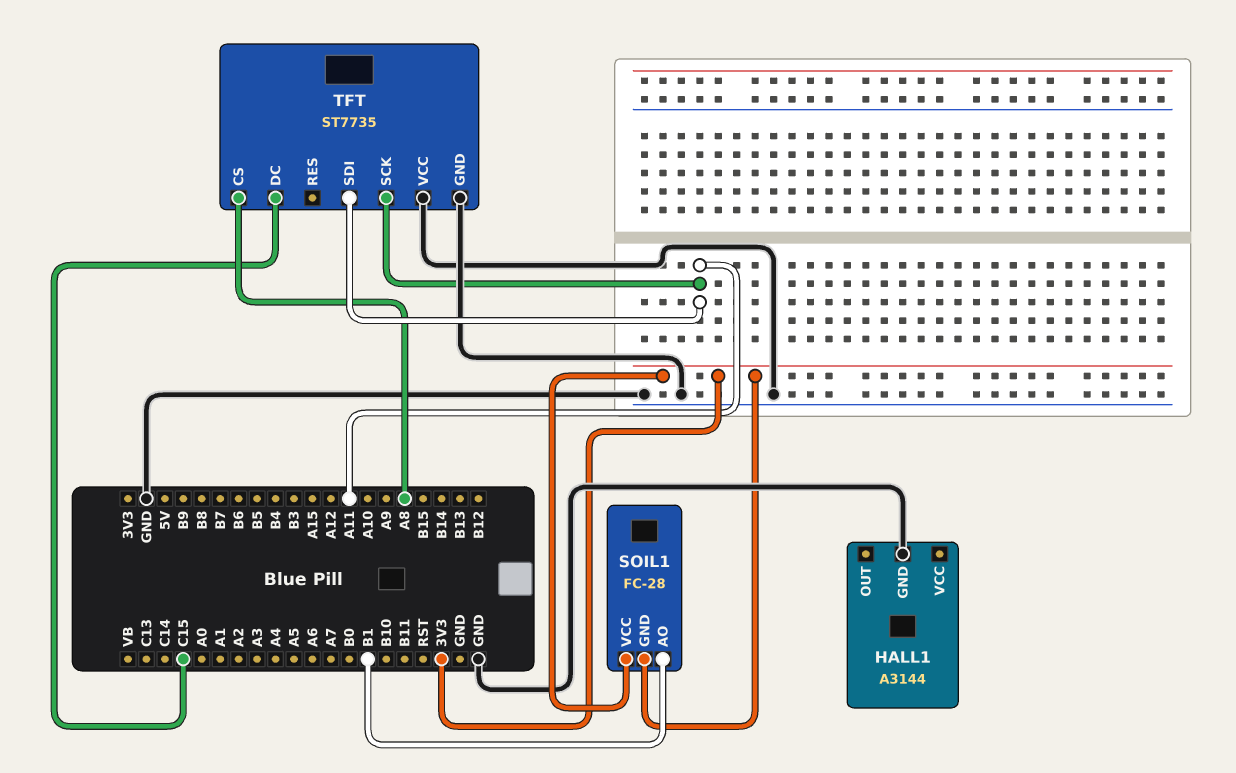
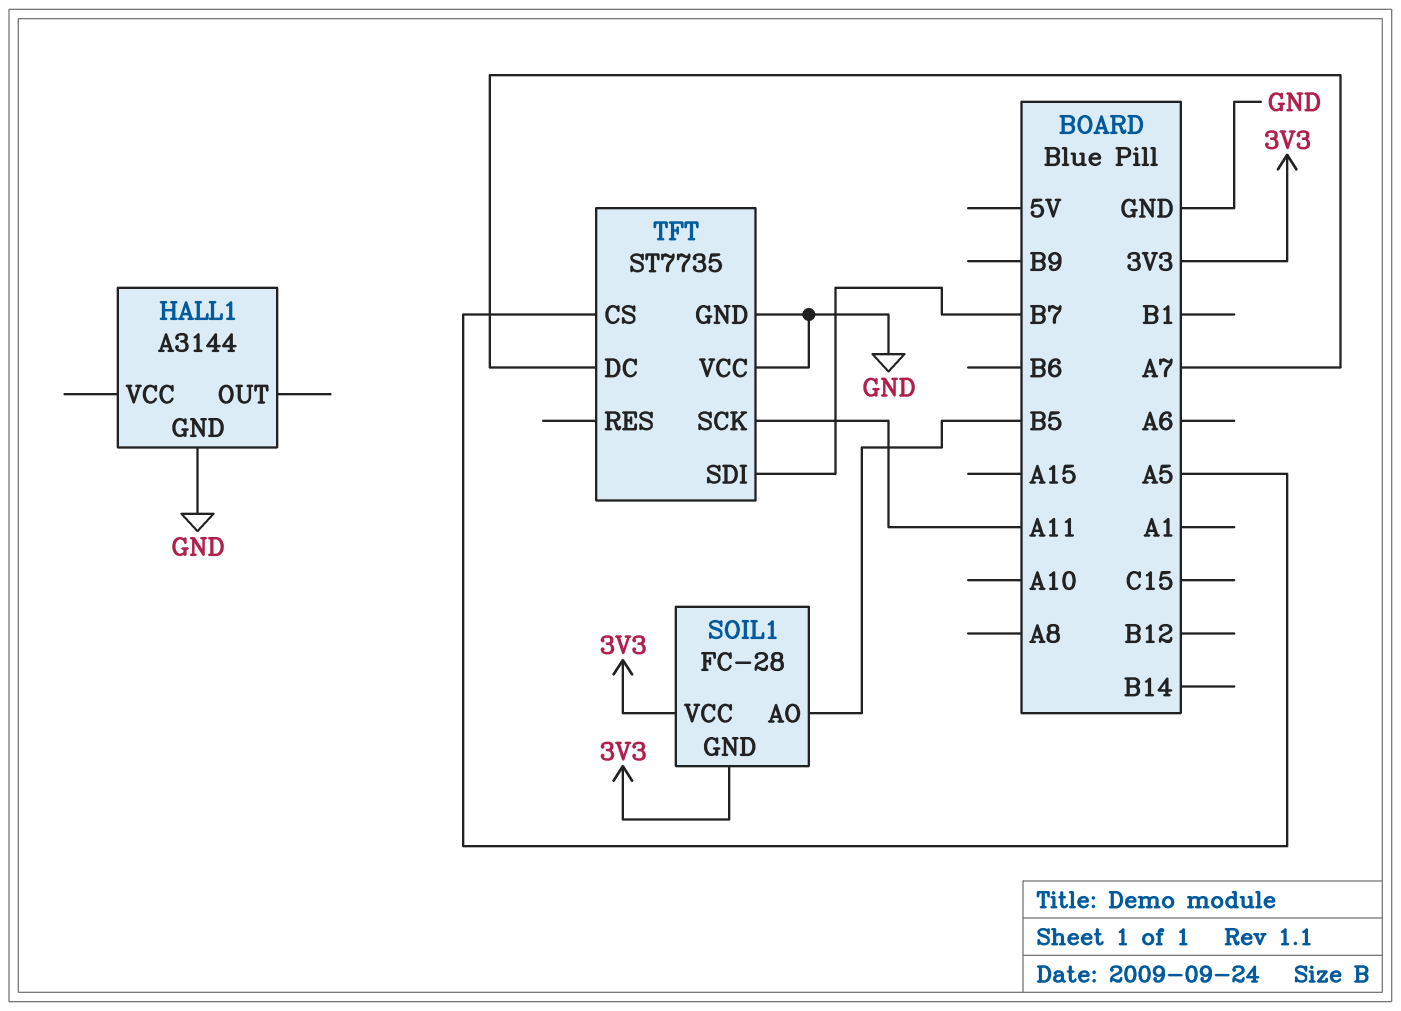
SOIL1 pin AO: B1 -> B5
TFT pin CS: A8 -> A5
TFT pin DC: C15 -> A7
TFT pin SDI: A11 -> B7

